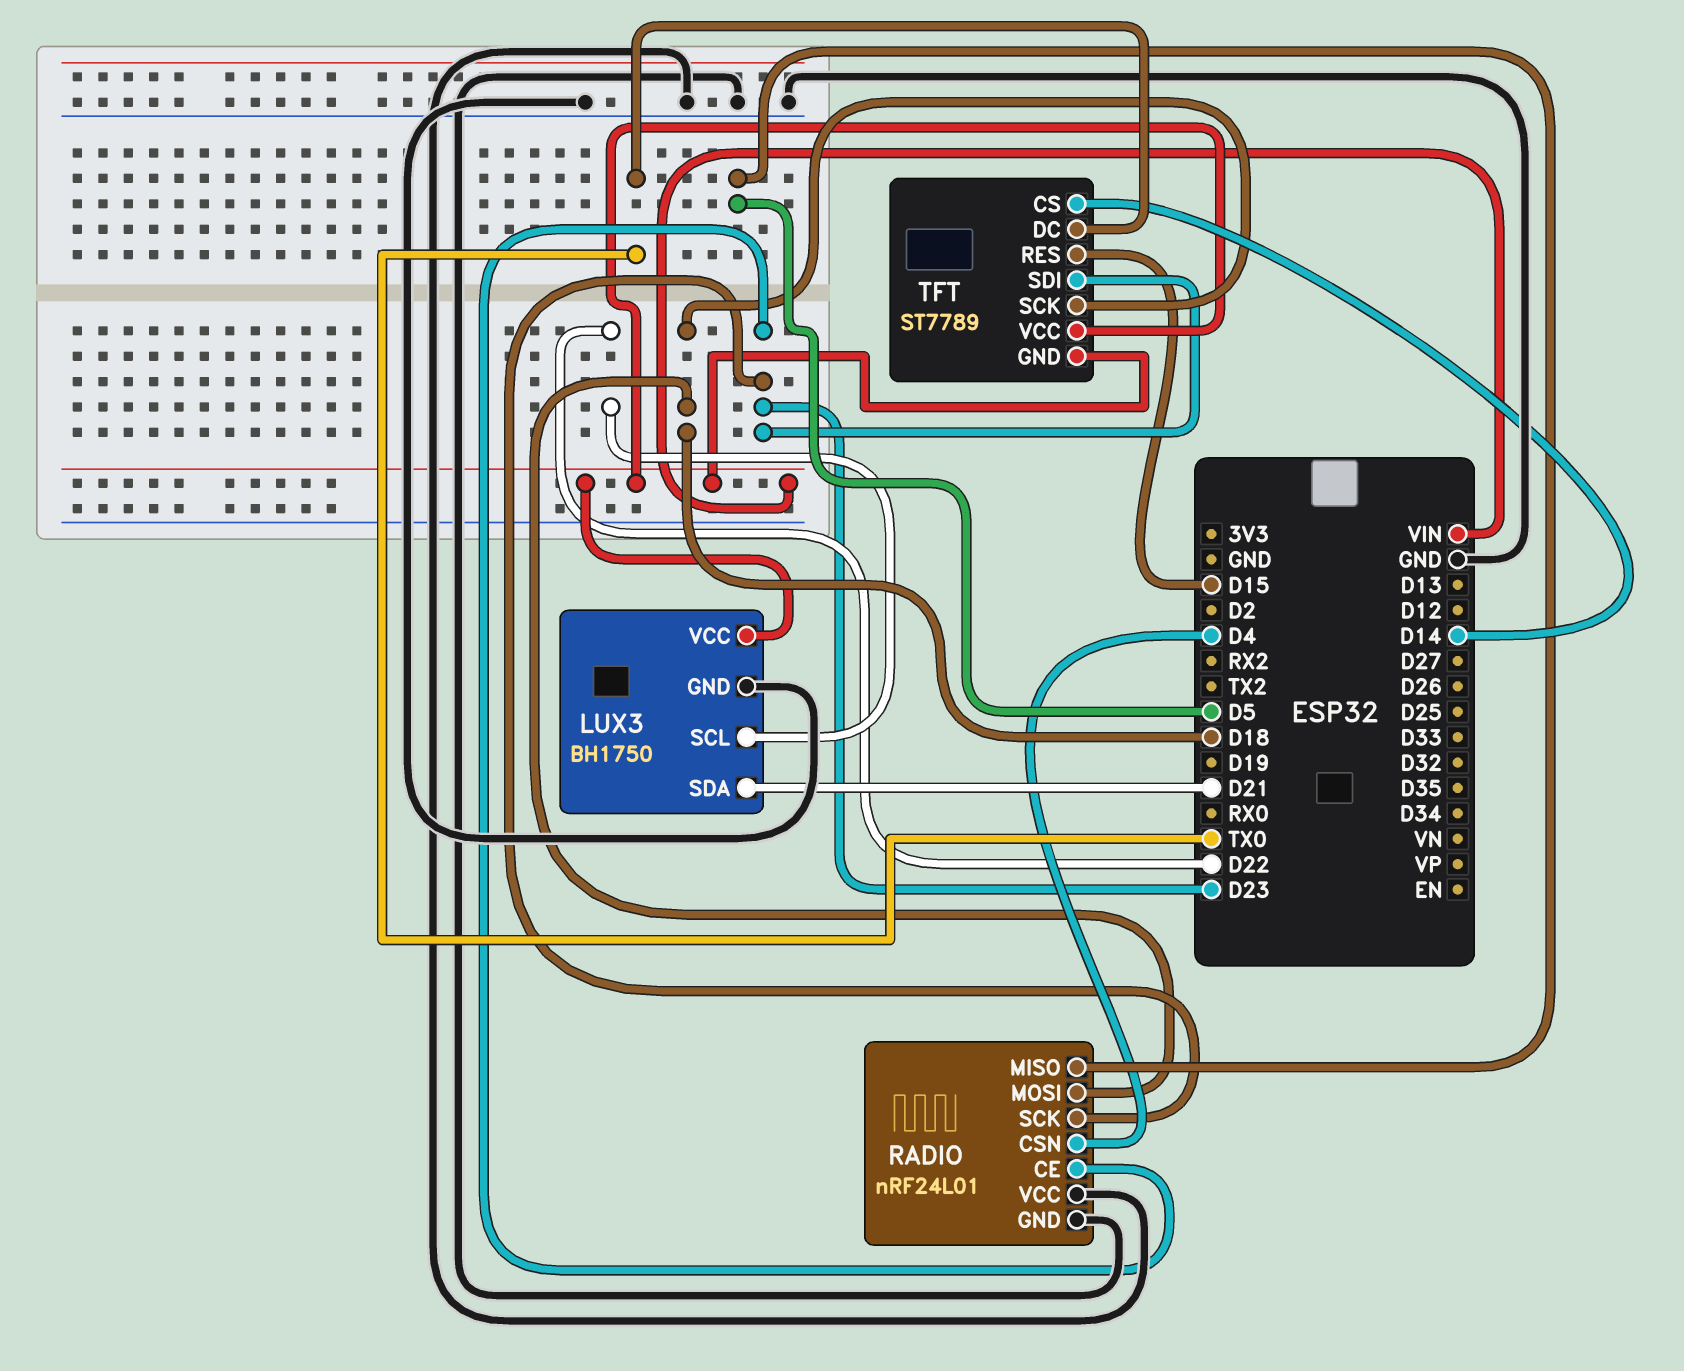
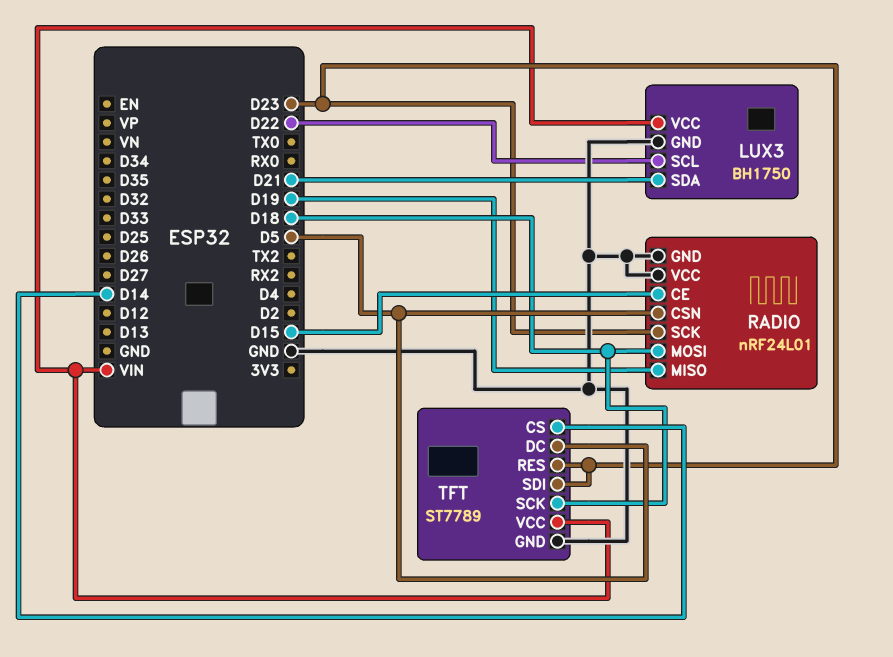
RADIO pin CE: D23 -> D15
RADIO pin CSN: D4 -> D5
RADIO pin MISO: D5 -> D19
TFT pin DC: TX0 -> D5
TFT pin GND: VIN -> GND
TFT pin RES: D15 -> D23

